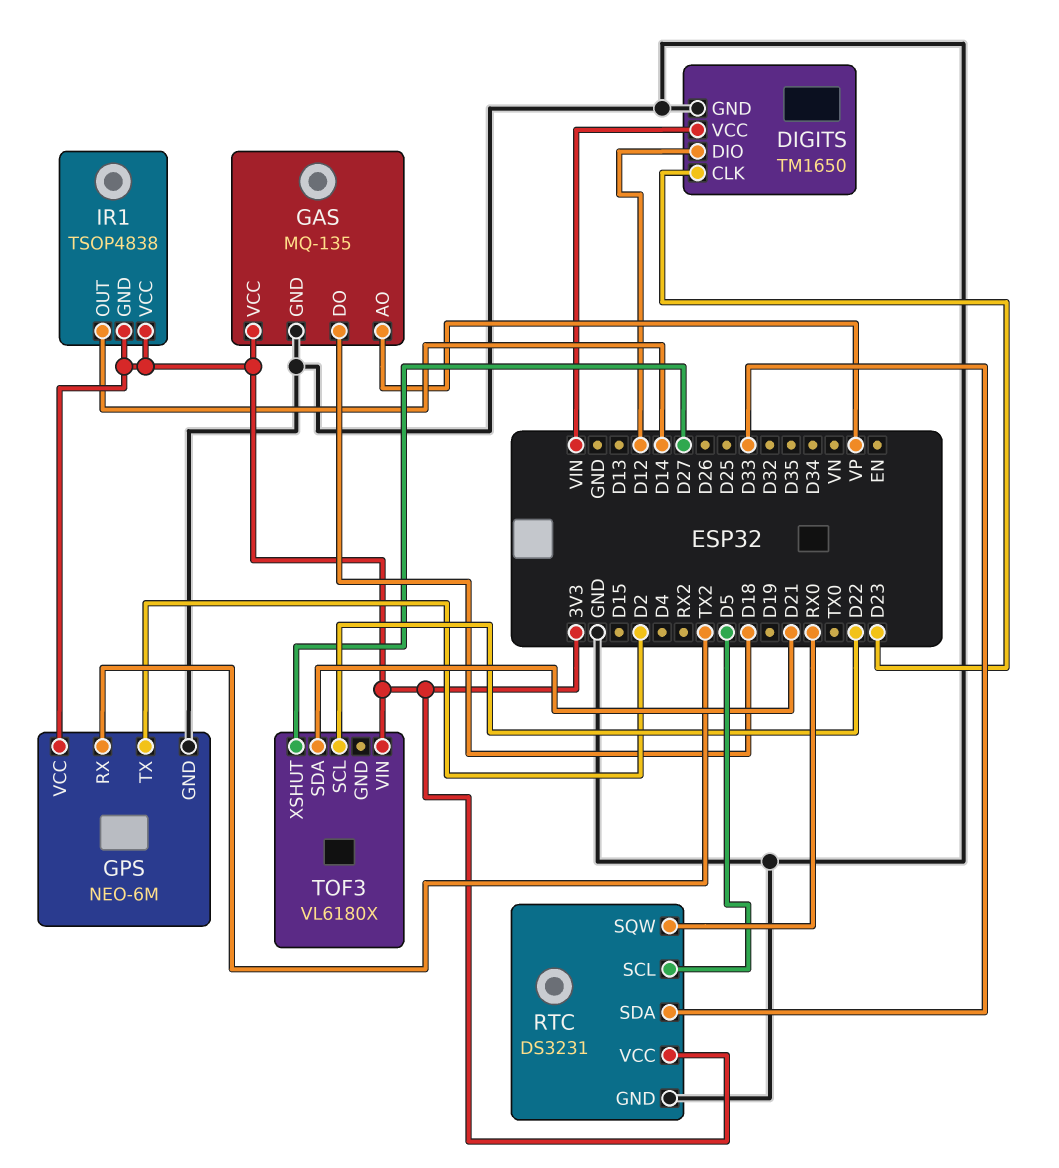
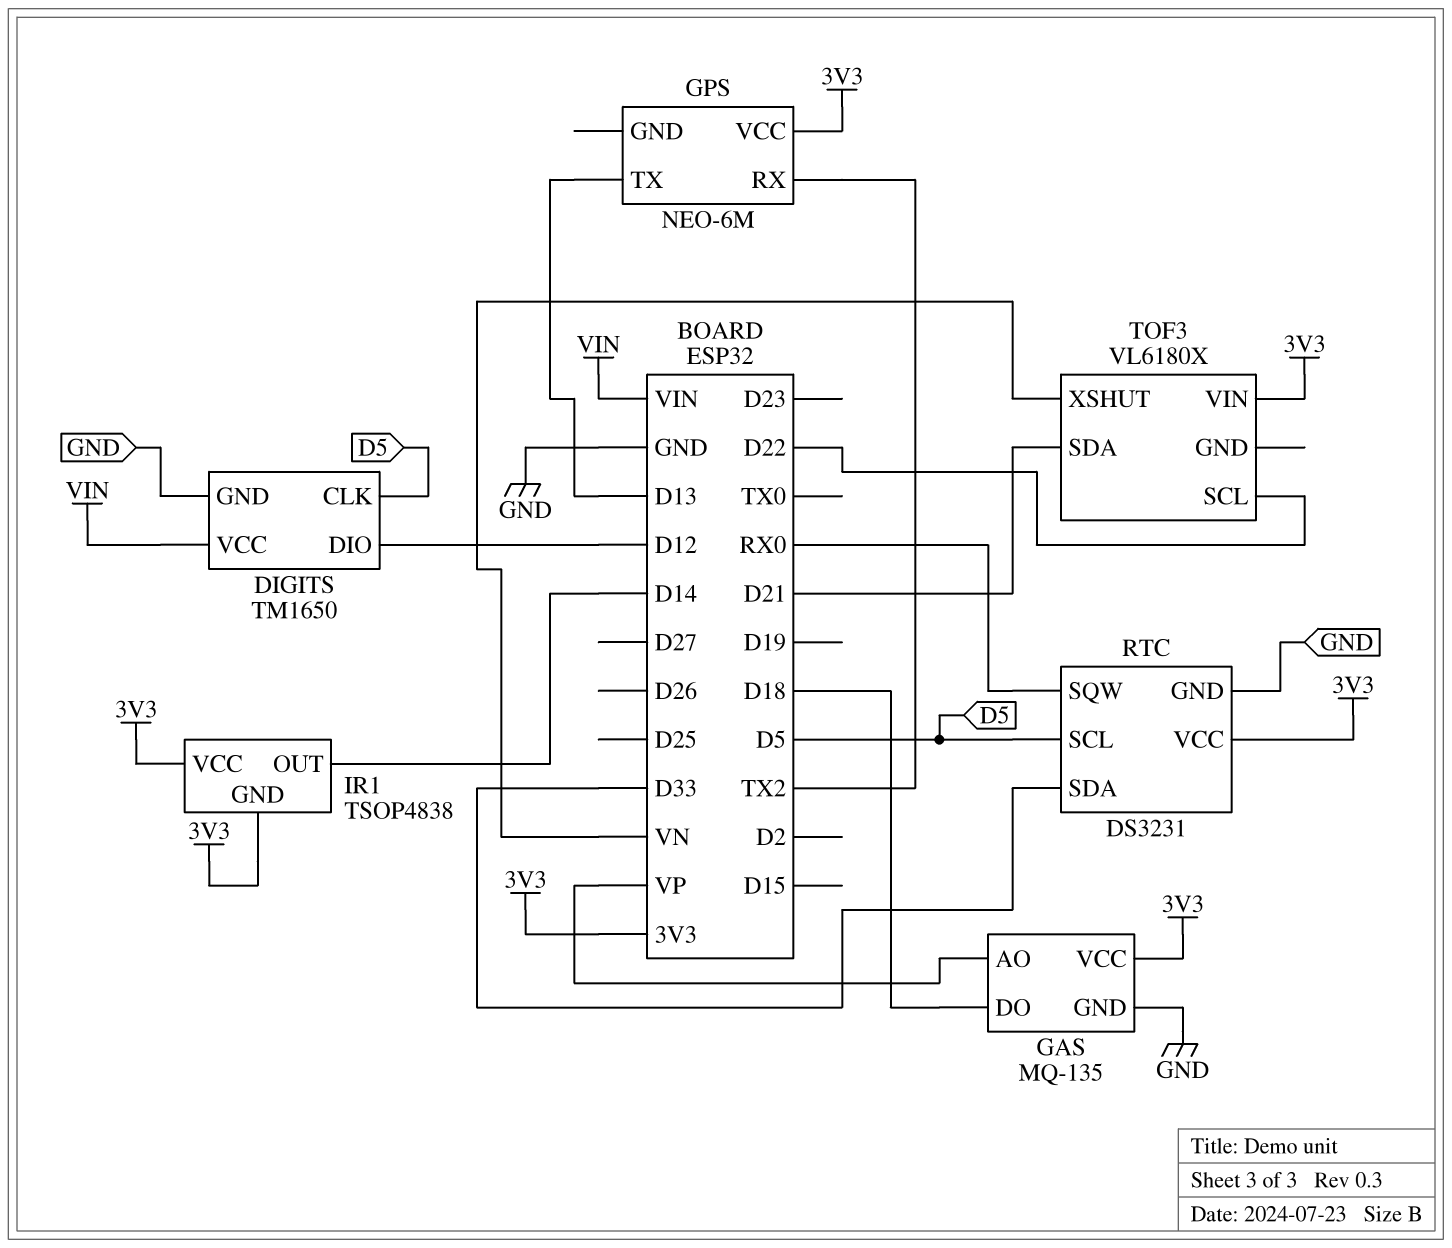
DIGITS pin CLK: D23 -> D5
GPS pin GND: GND -> none
GPS pin TX: D2 -> D13
TOF3 pin XSHUT: D27 -> VN

